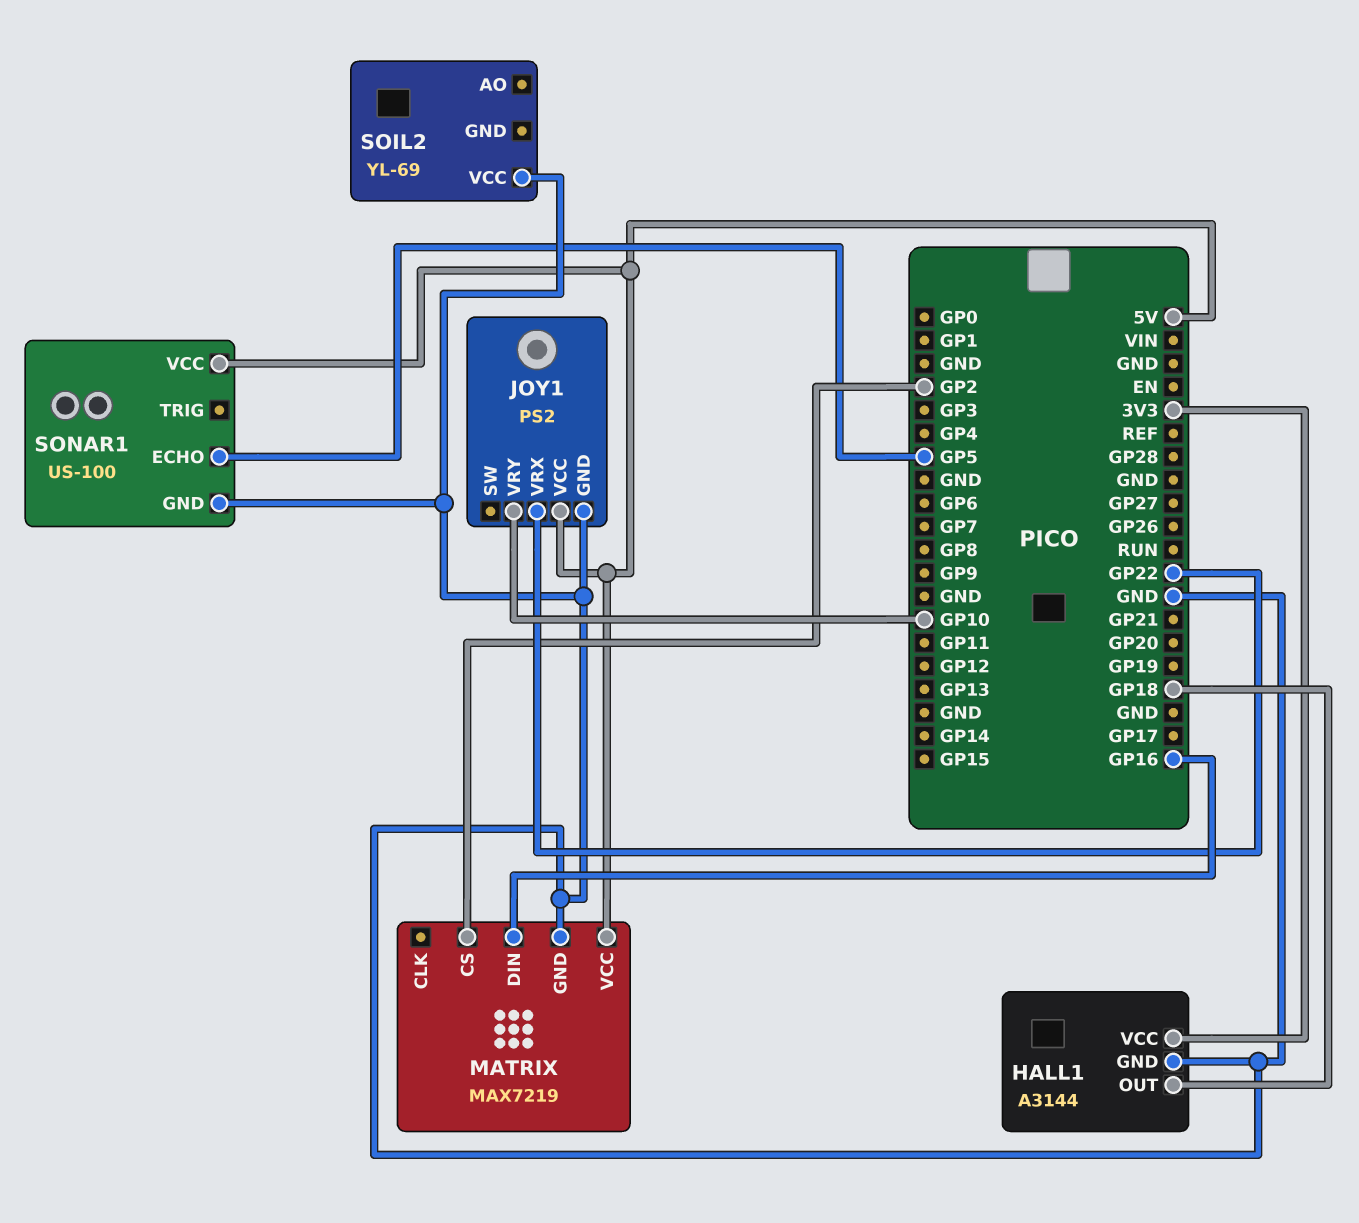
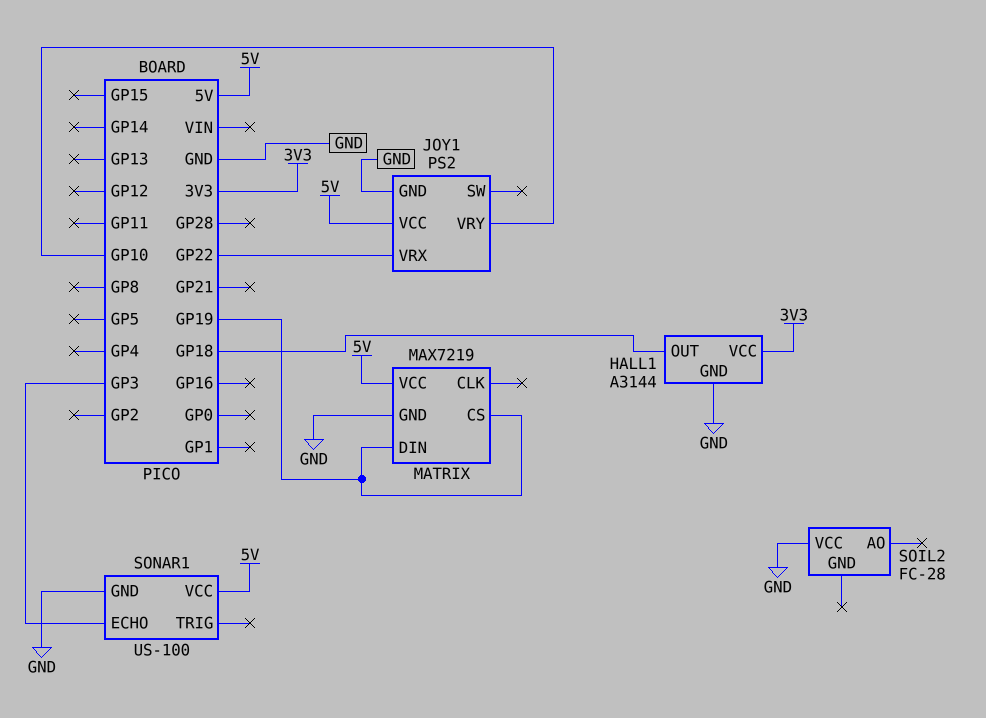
MATRIX pin CS: GP2 -> GP19
MATRIX pin DIN: GP16 -> GP19
SOIL2: YL-69 -> FC-28
SONAR1 pin ECHO: GP5 -> GP3

